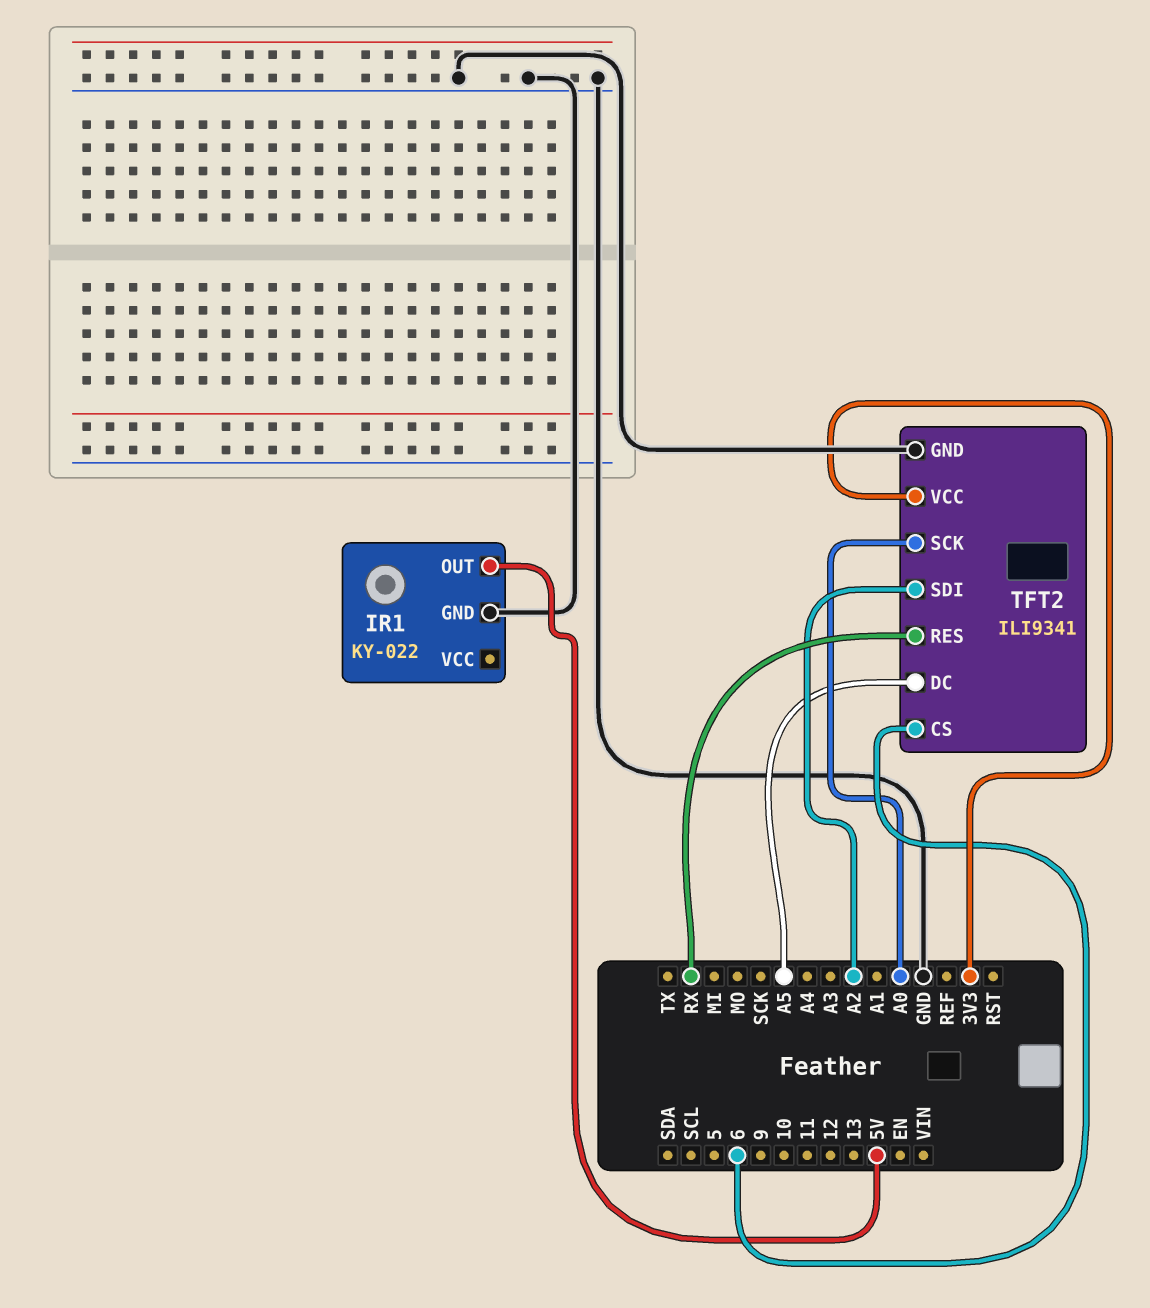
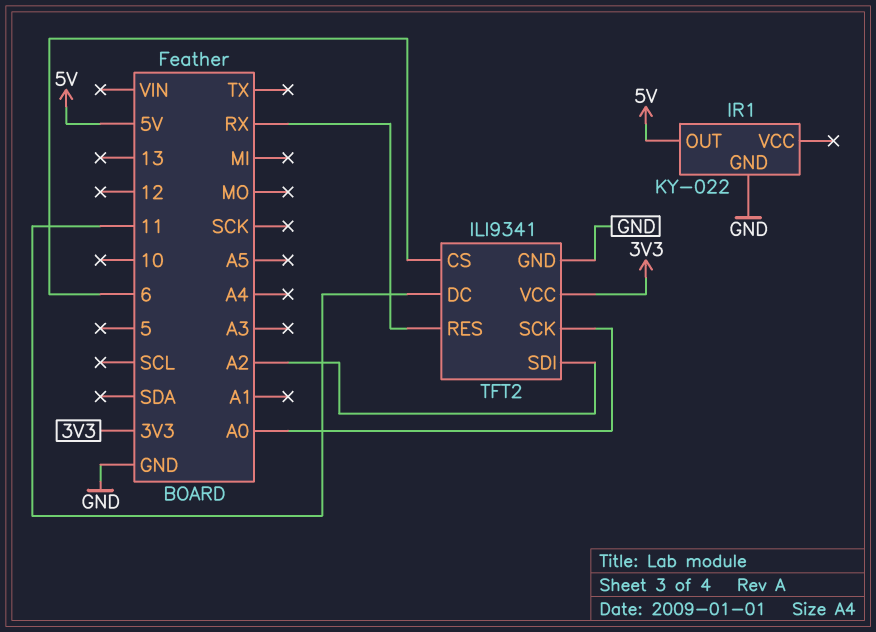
TFT2 pin DC: A5 -> 11

